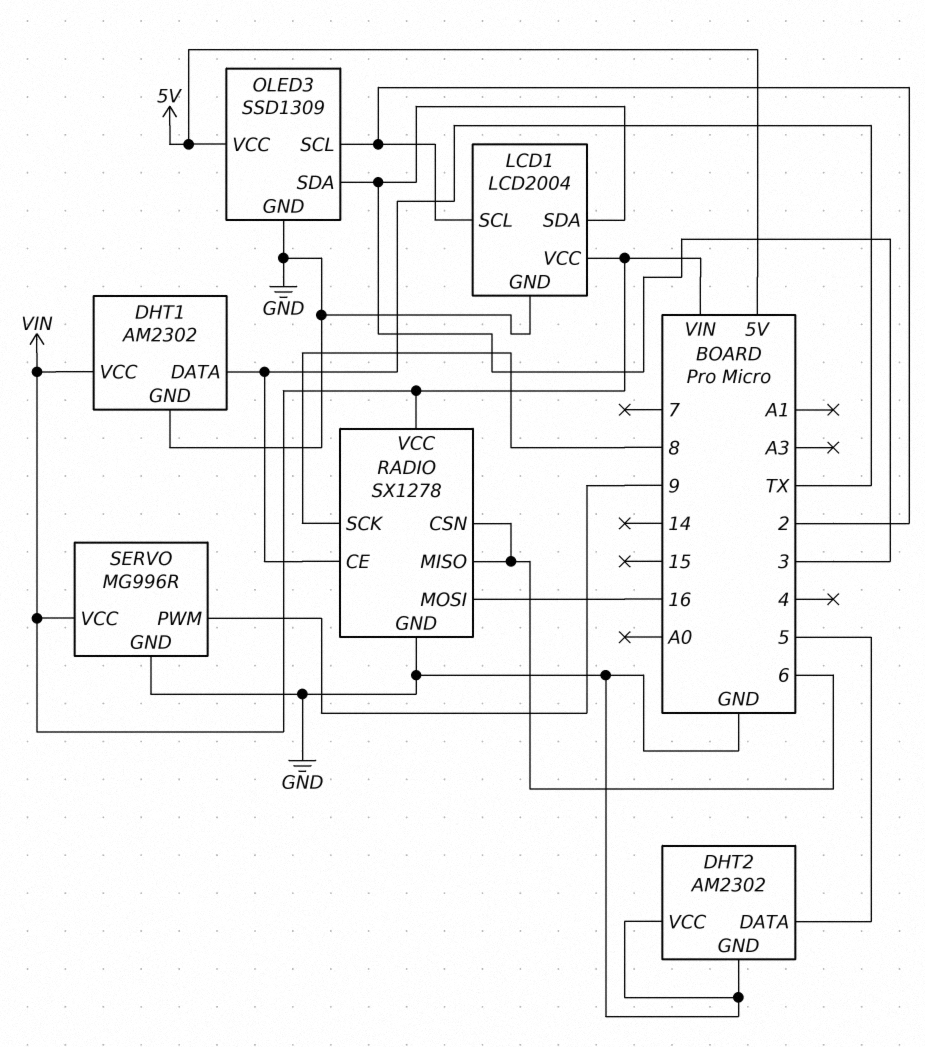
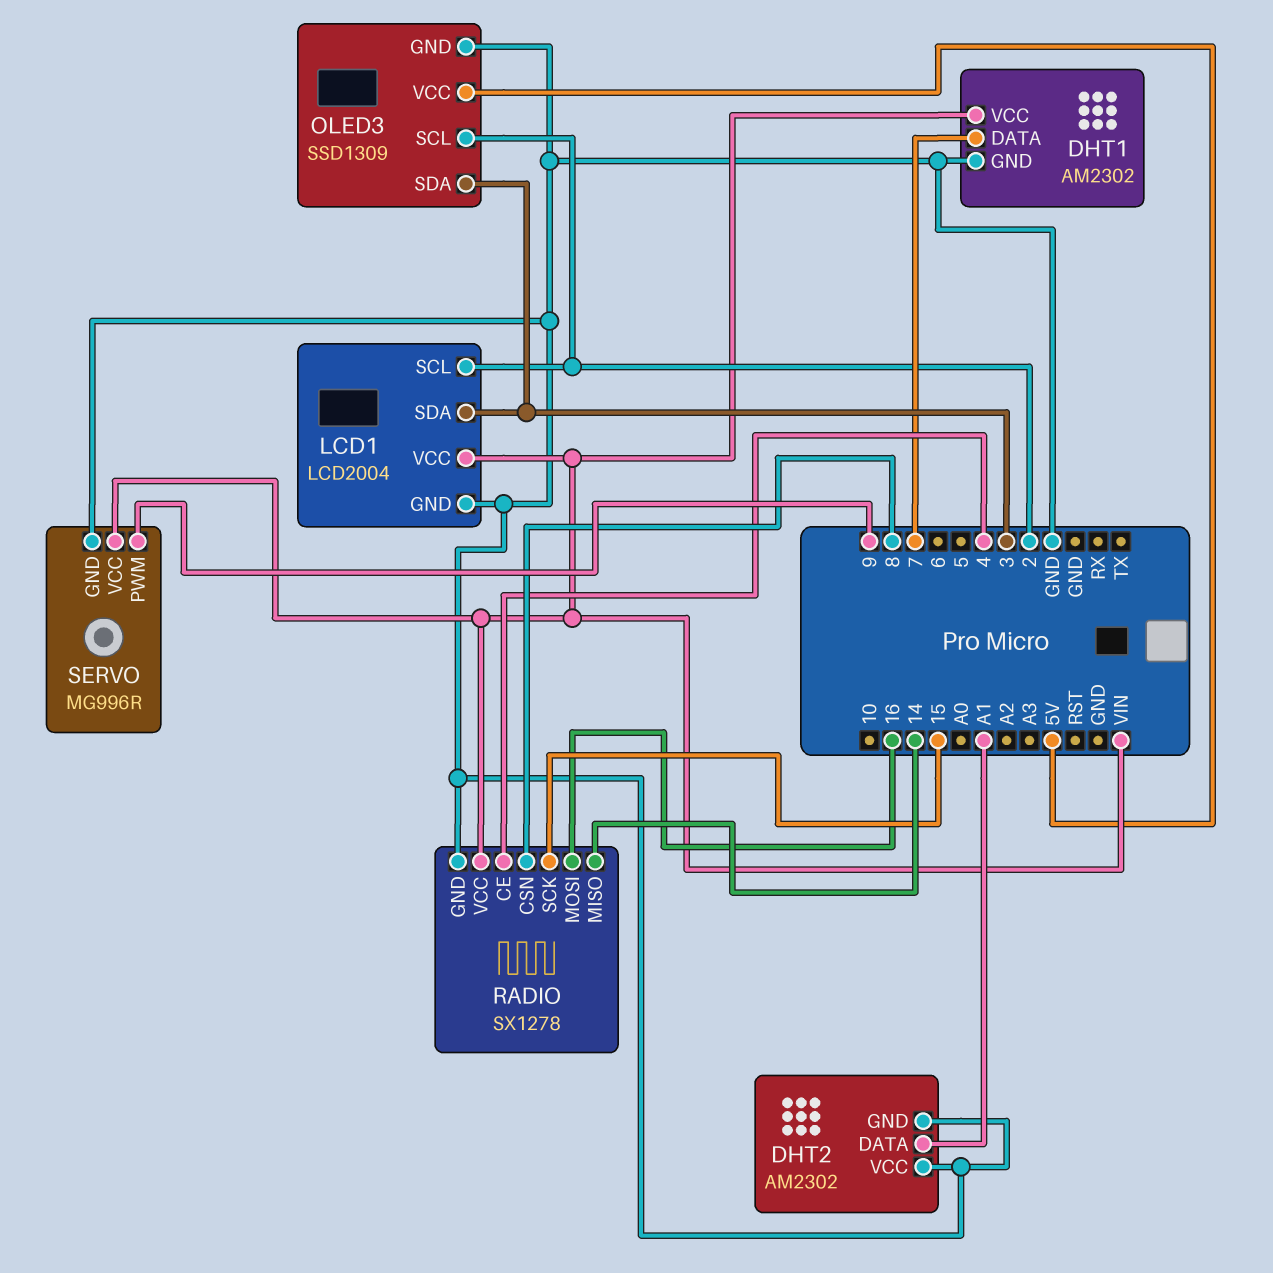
DHT1 pin DATA: TX -> 7
DHT2 pin DATA: 5 -> A1
RADIO pin CE: TX -> 4
RADIO pin CSN: 6 -> 8
RADIO pin MISO: 6 -> 14
RADIO pin SCK: 8 -> 15

